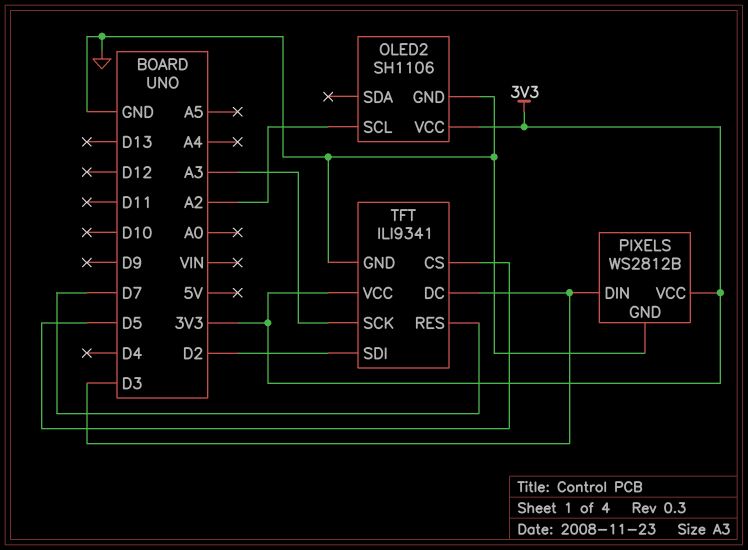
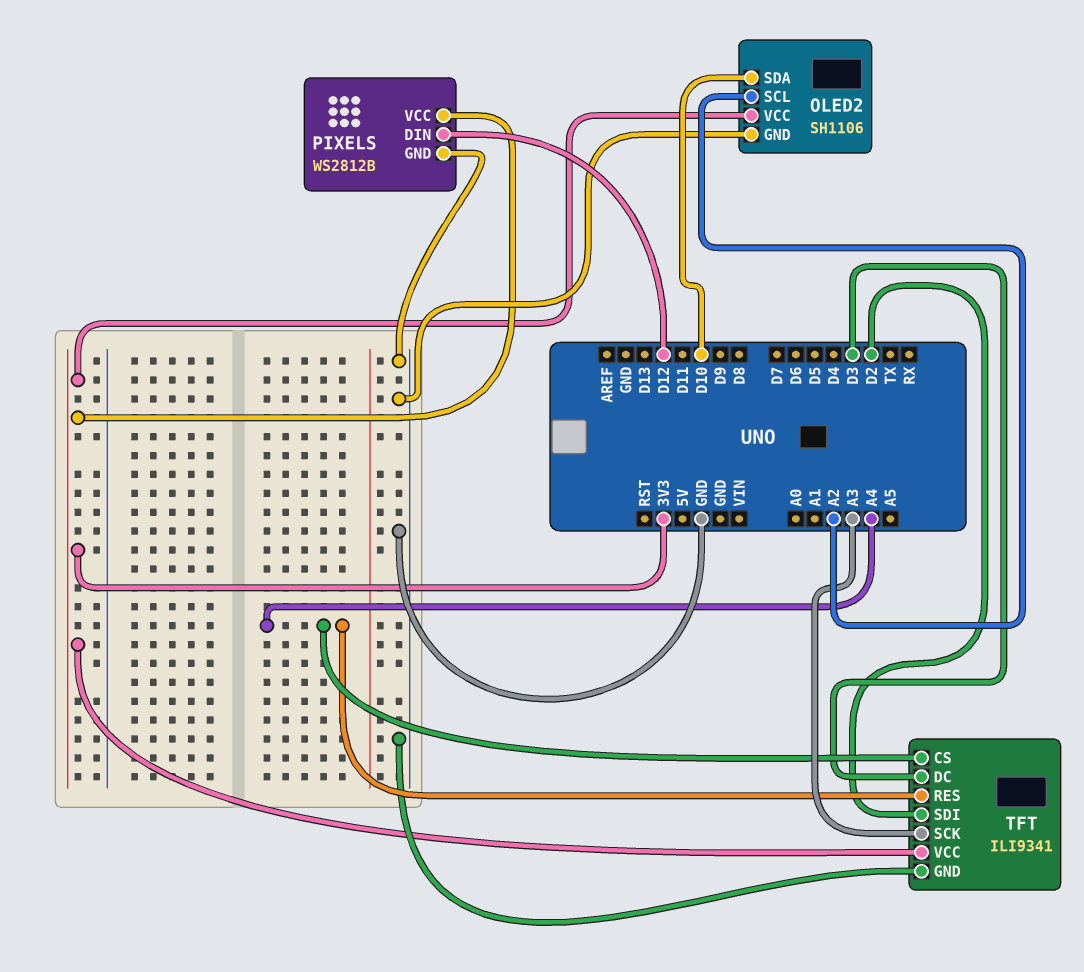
OLED2 pin SDA: none -> D10
PIXELS pin DIN: D3 -> D12
TFT pin CS: D5 -> A4
TFT pin RES: D7 -> A4

